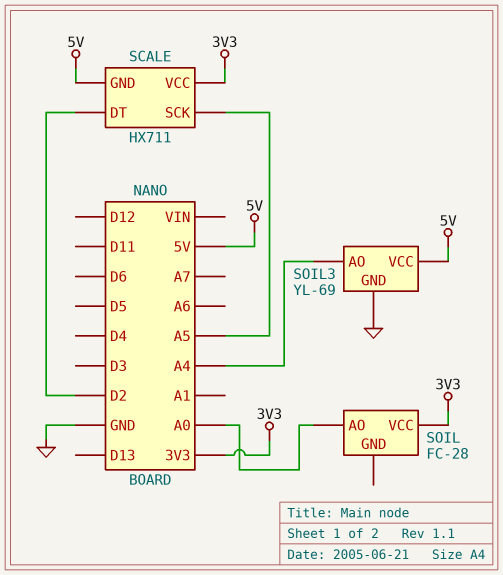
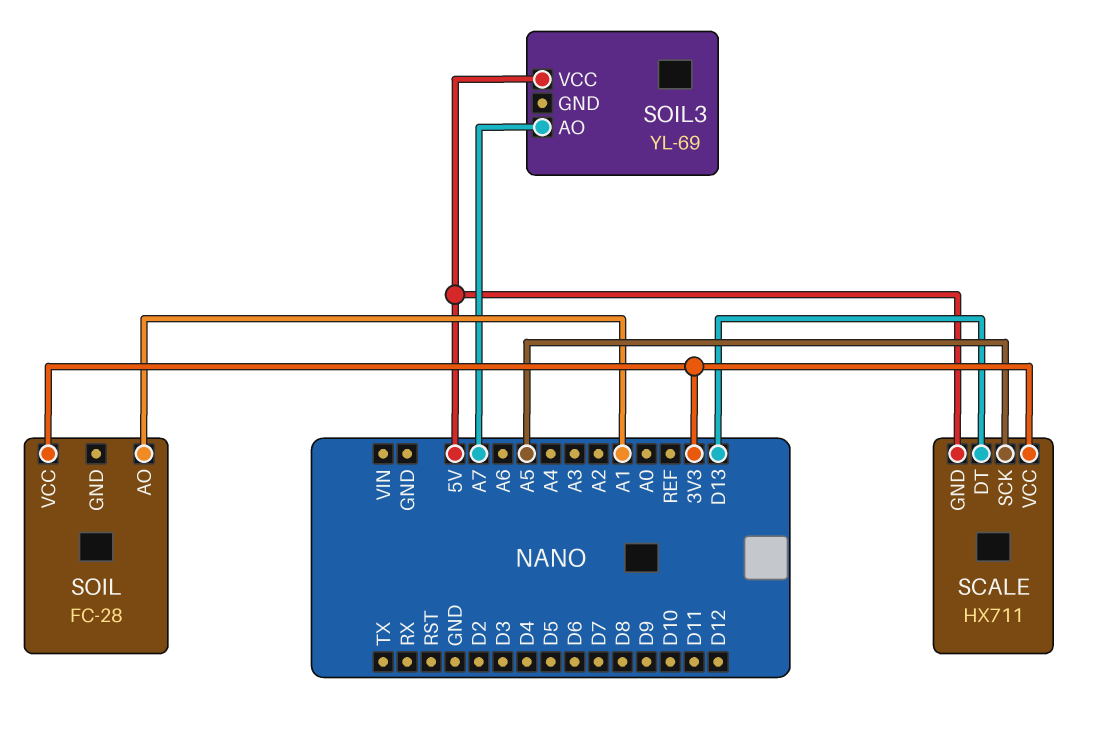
SCALE pin DT: D2 -> D13
SOIL pin AO: A0 -> A1
SOIL3 pin AO: A4 -> A7
SOIL3 pin GND: GND -> none

